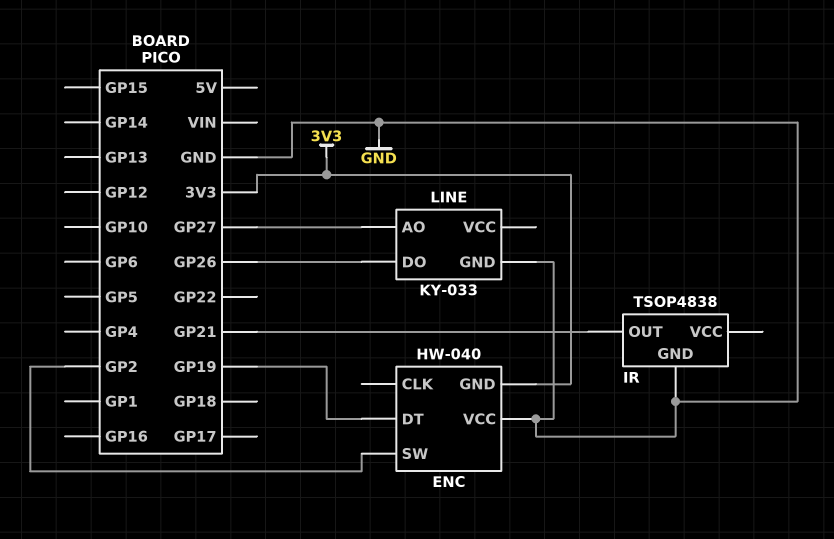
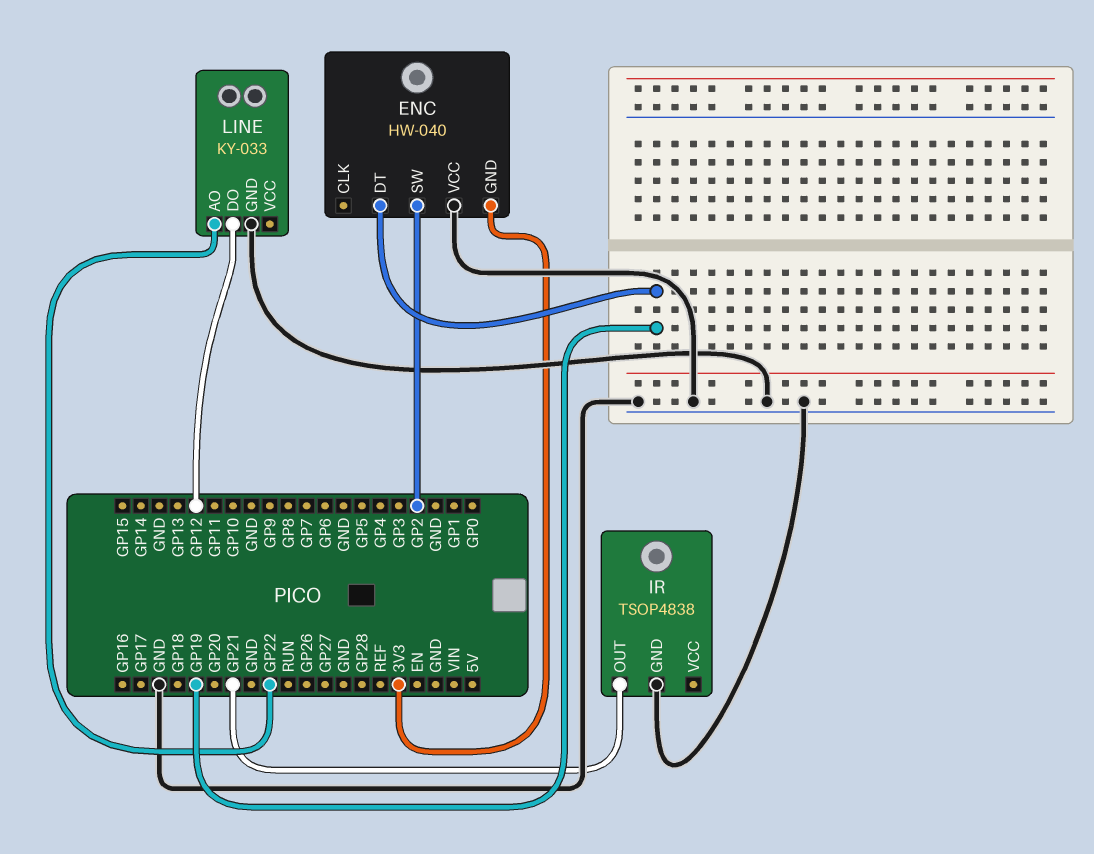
LINE pin AO: GP27 -> GP22
LINE pin DO: GP26 -> GP12

